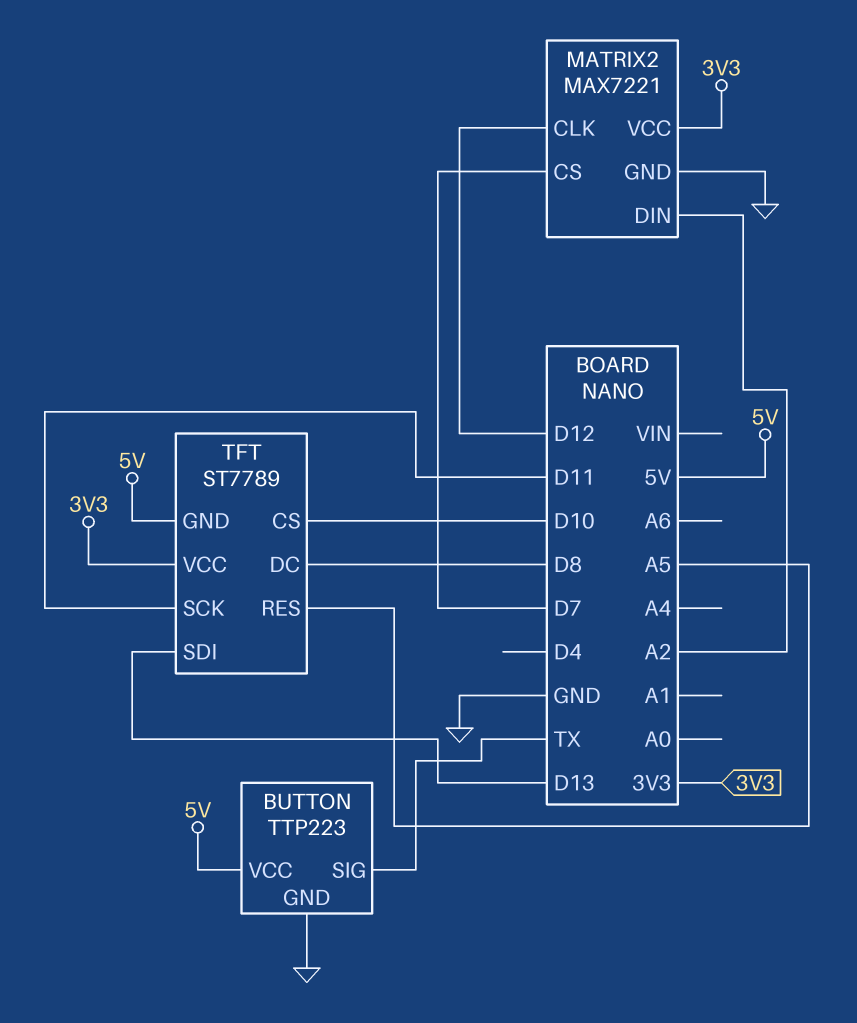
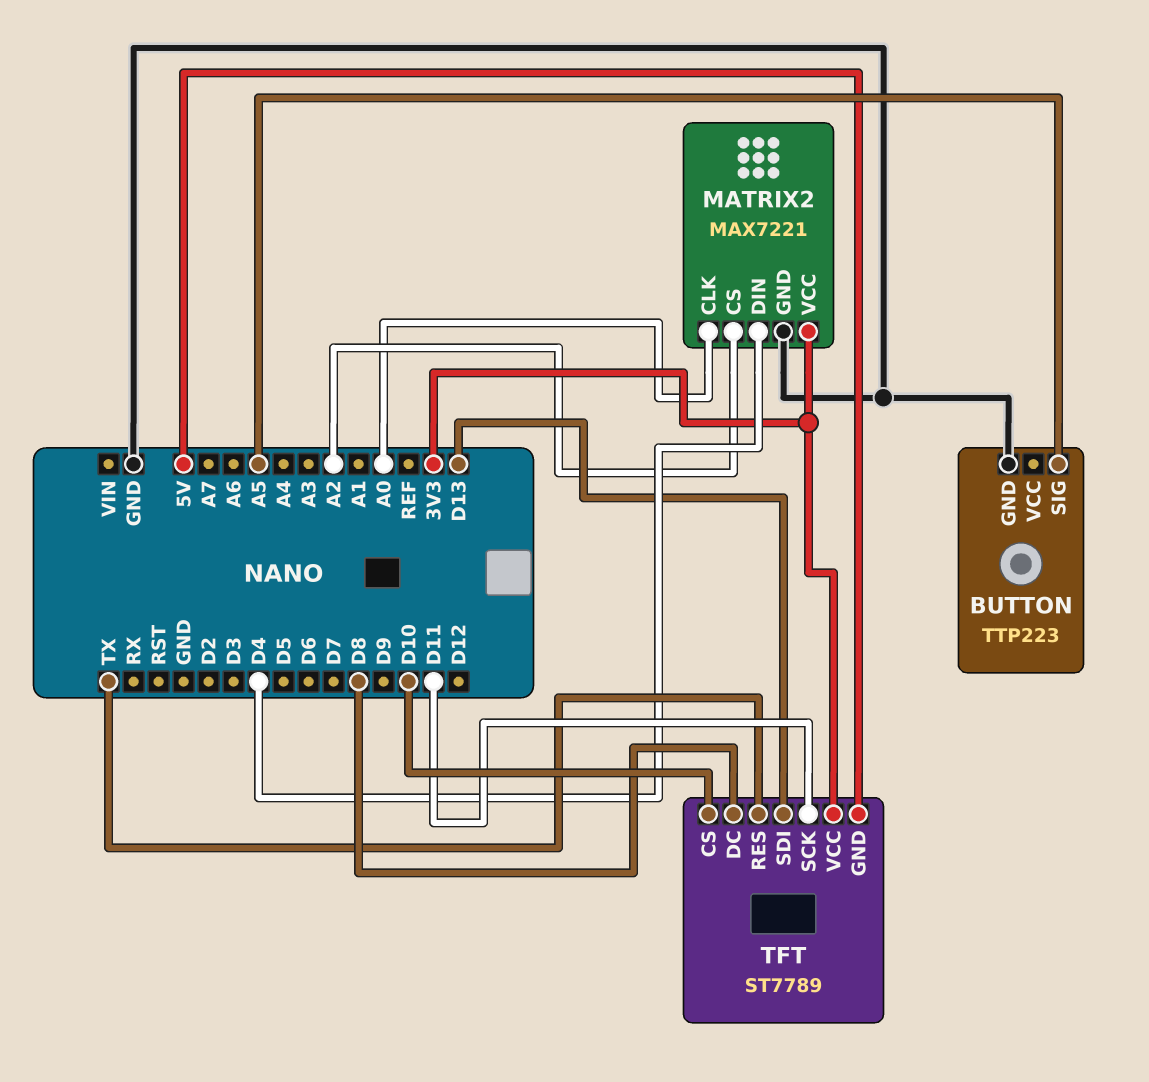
BUTTON pin SIG: TX -> A5
BUTTON pin VCC: 5V -> none
MATRIX2 pin CLK: D12 -> A0
MATRIX2 pin CS: D7 -> A2
MATRIX2 pin DIN: A2 -> D4
TFT pin RES: A5 -> TX

